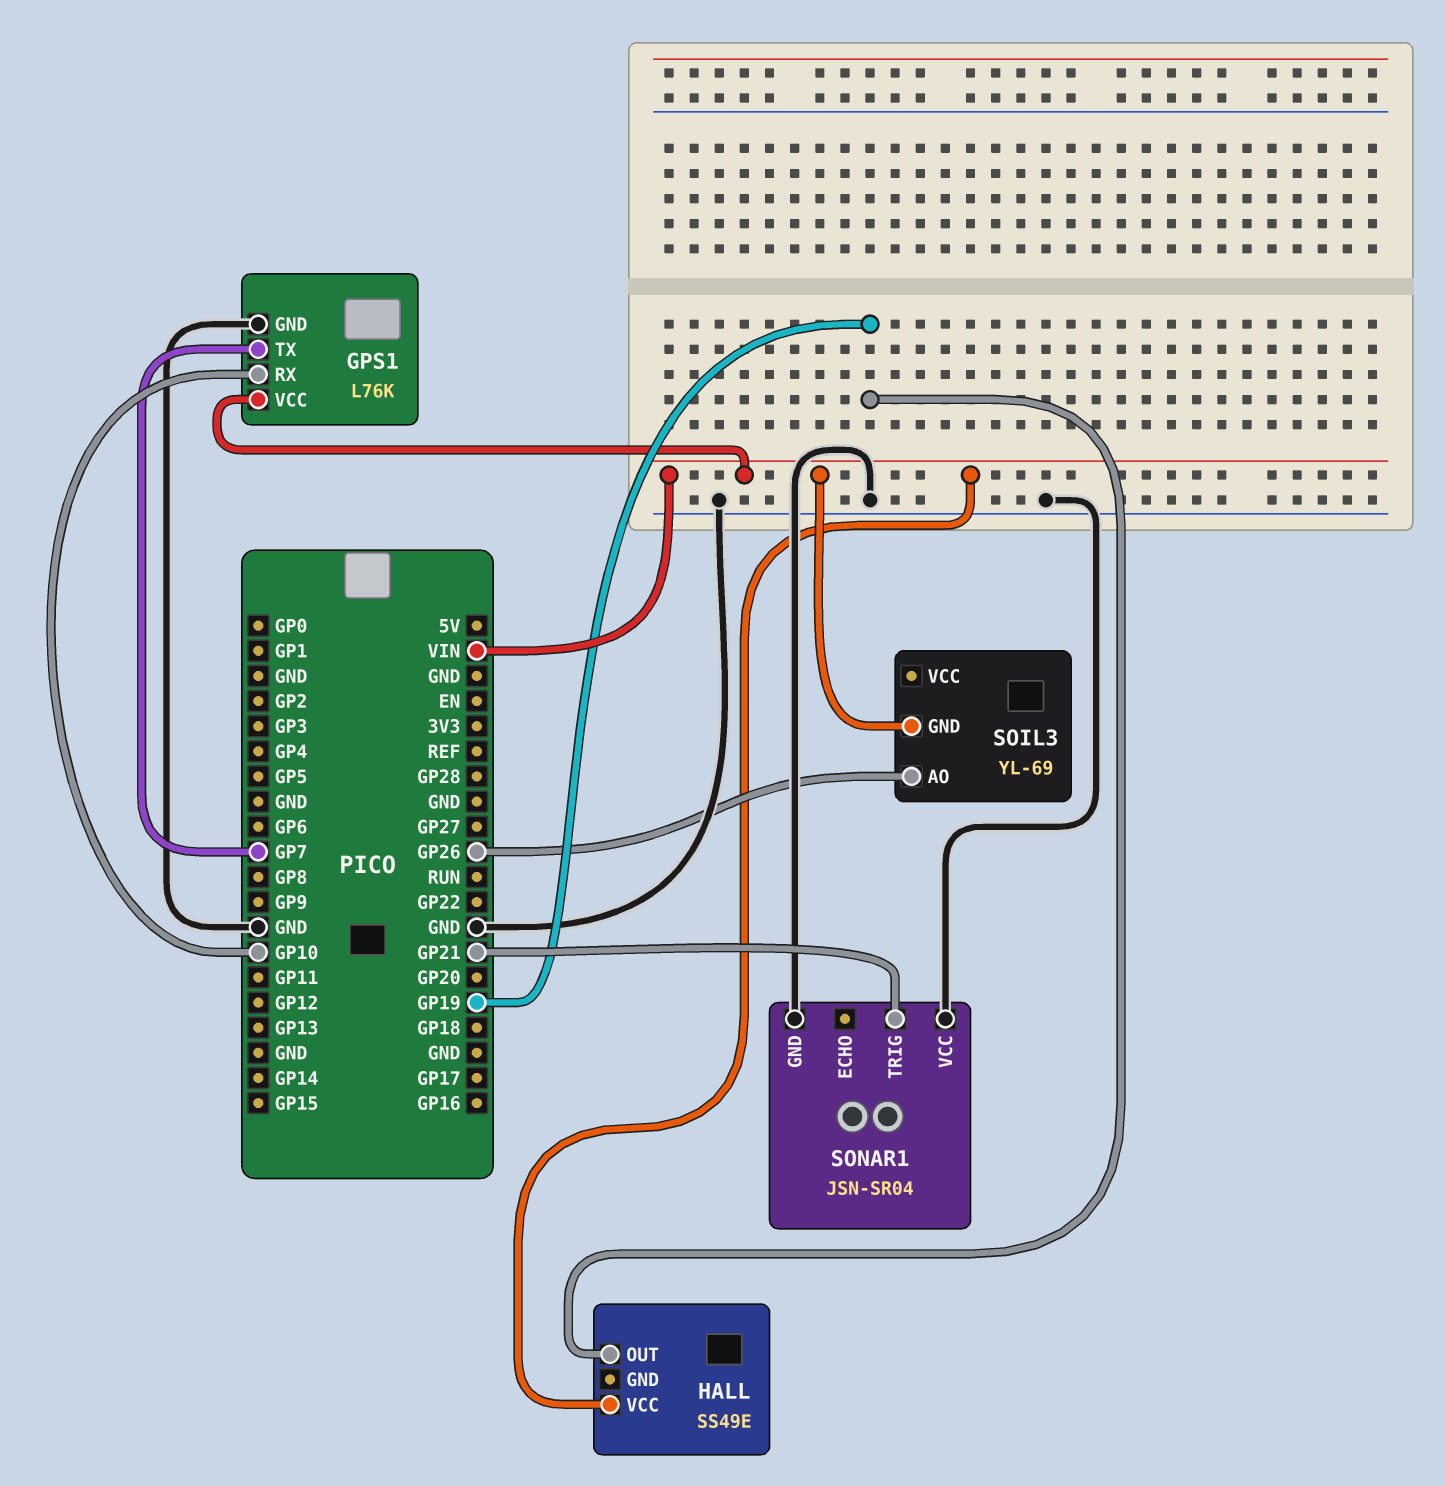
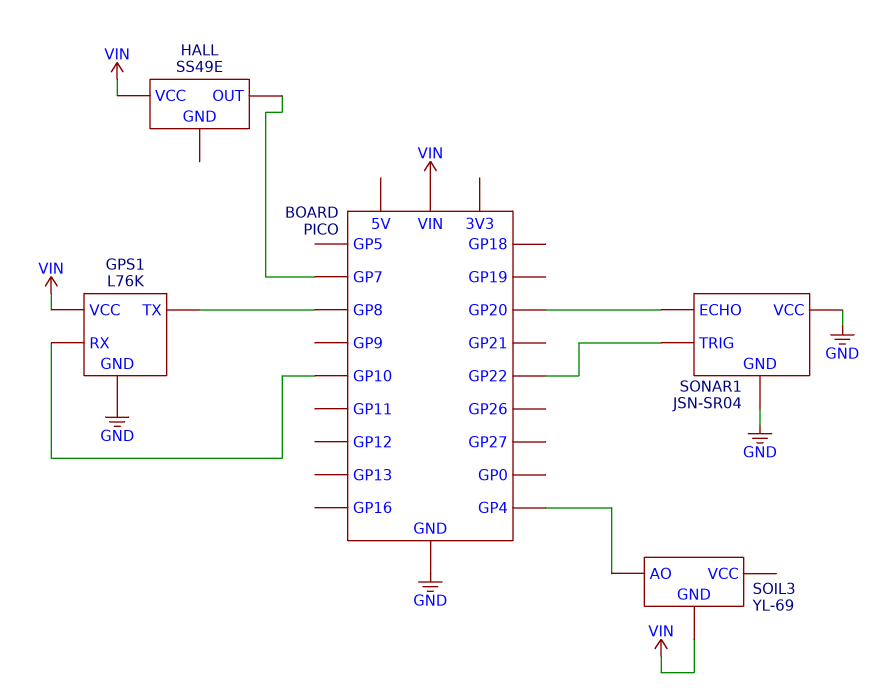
GPS1 pin TX: GP7 -> GP8
HALL pin OUT: GP19 -> GP7
SOIL3 pin AO: GP26 -> GP4
SONAR1 pin ECHO: none -> GP20
SONAR1 pin TRIG: GP21 -> GP22

